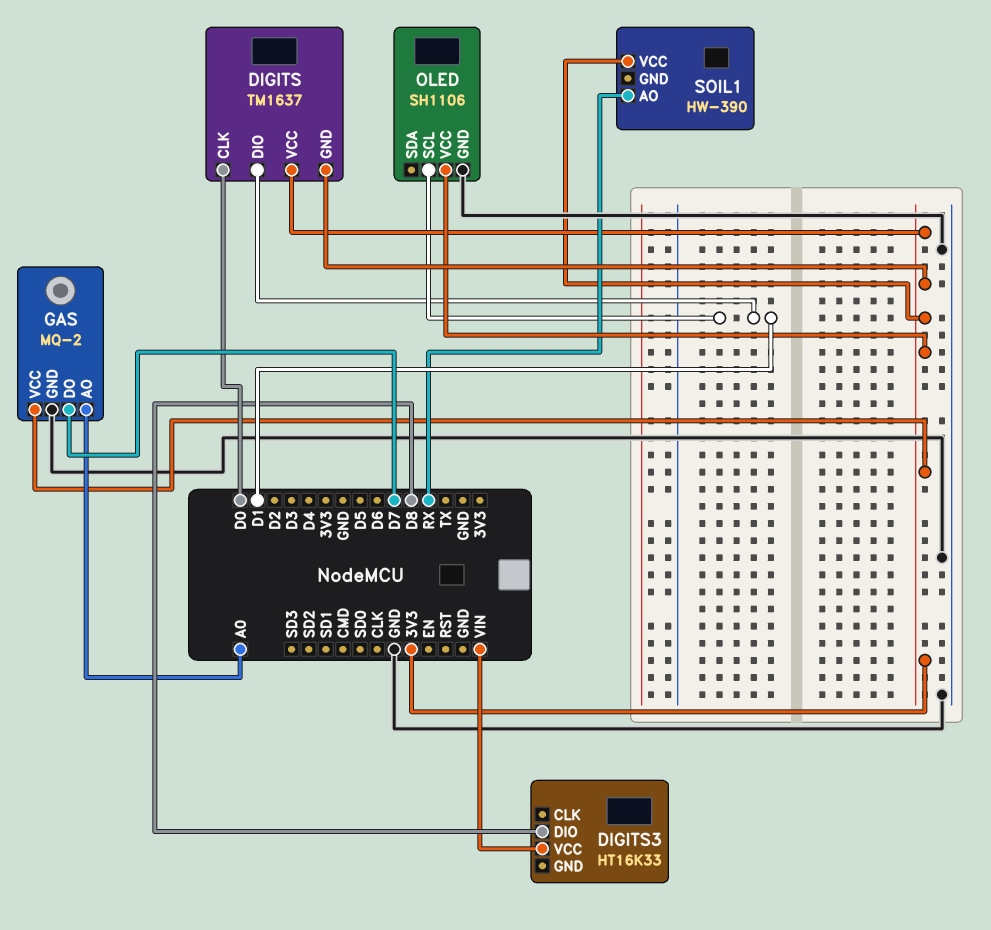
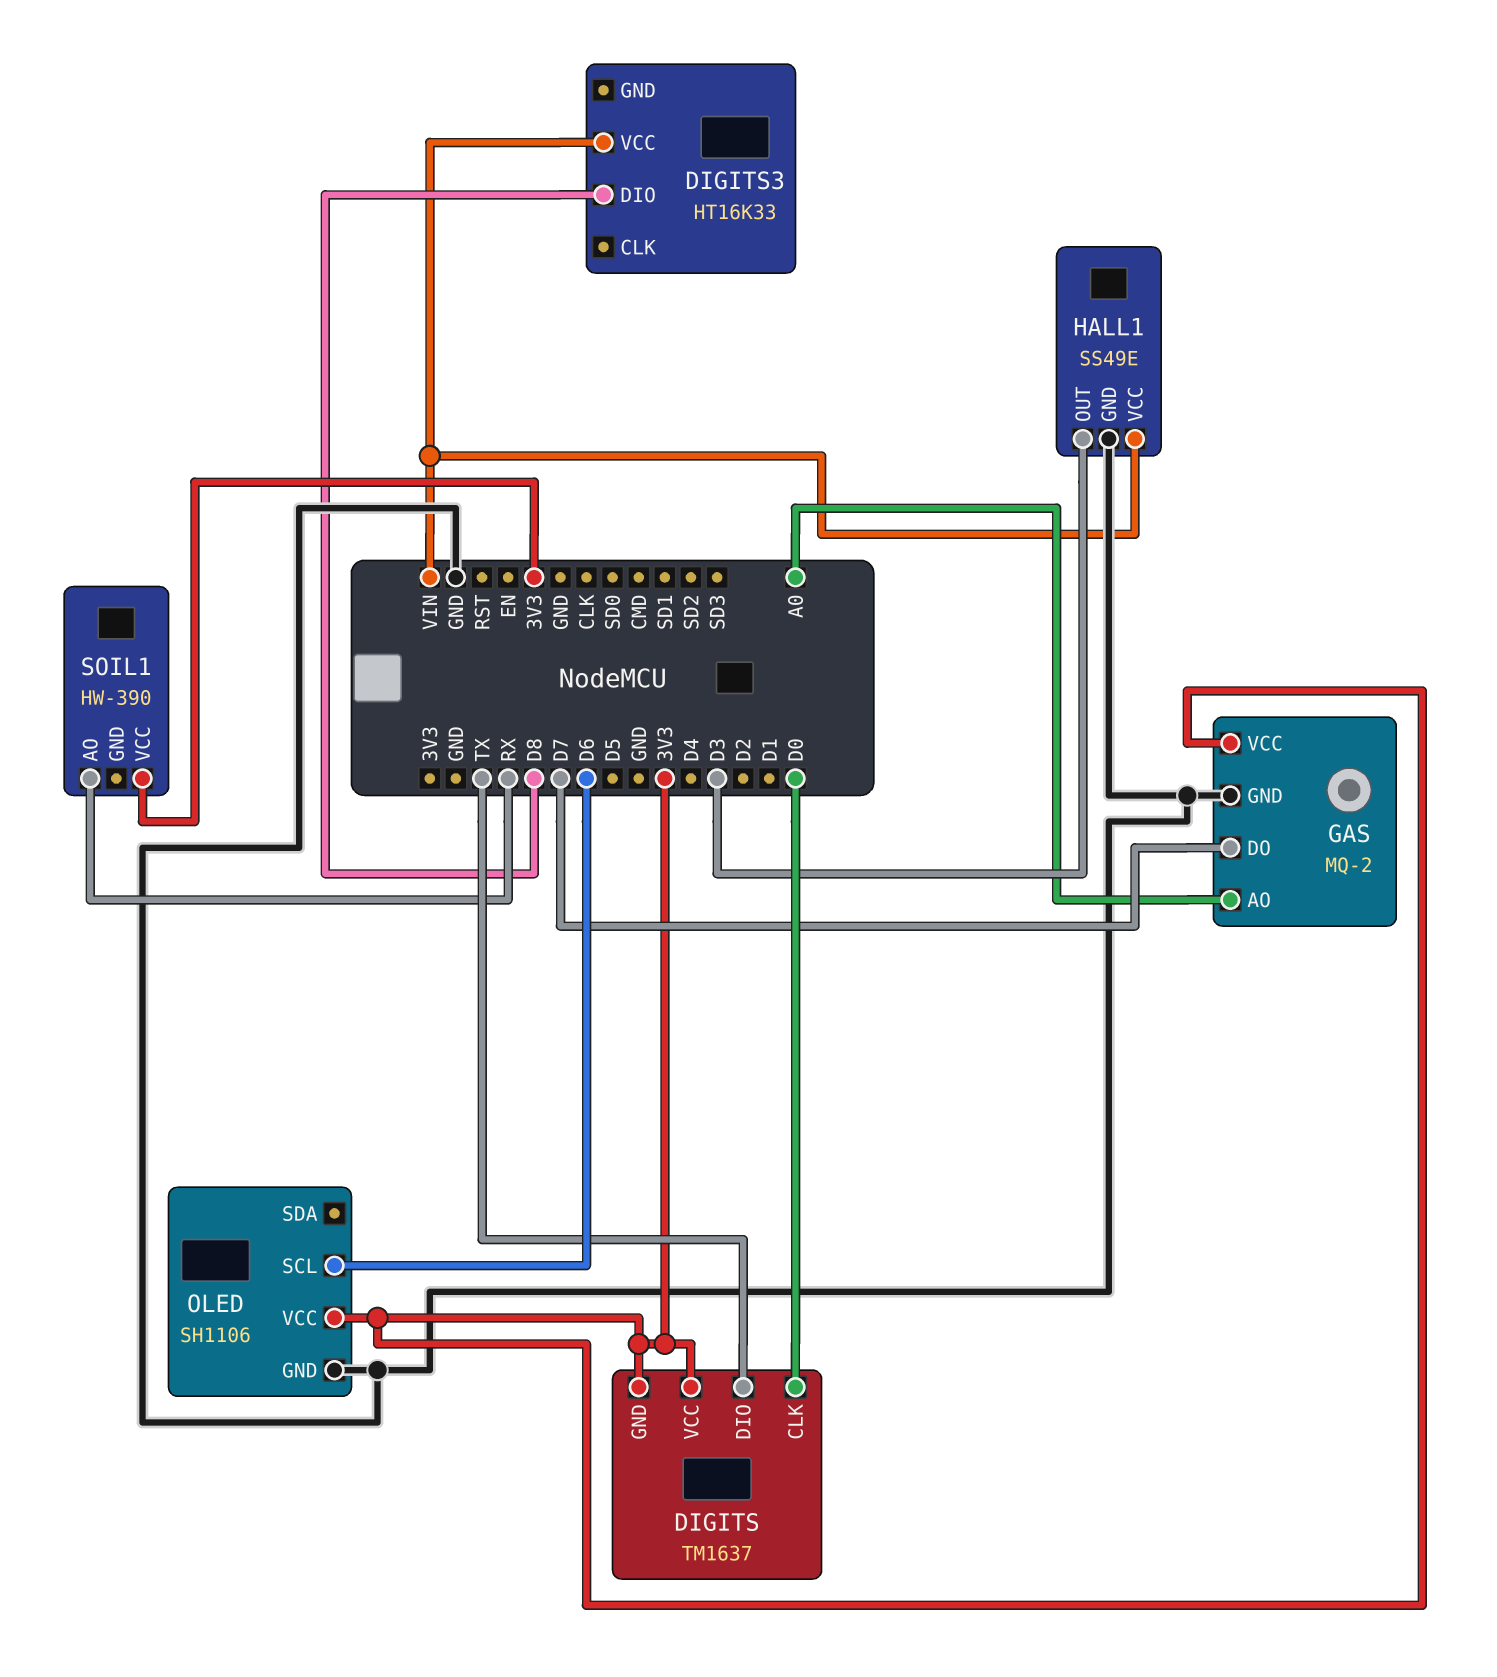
DIGITS pin DIO: D1 -> TX
HALL1: none -> SS49E
HALL1 pin GND: none -> GND
HALL1 pin OUT: none -> D3
HALL1 pin VCC: none -> VIN
OLED pin SCL: D1 -> D6

